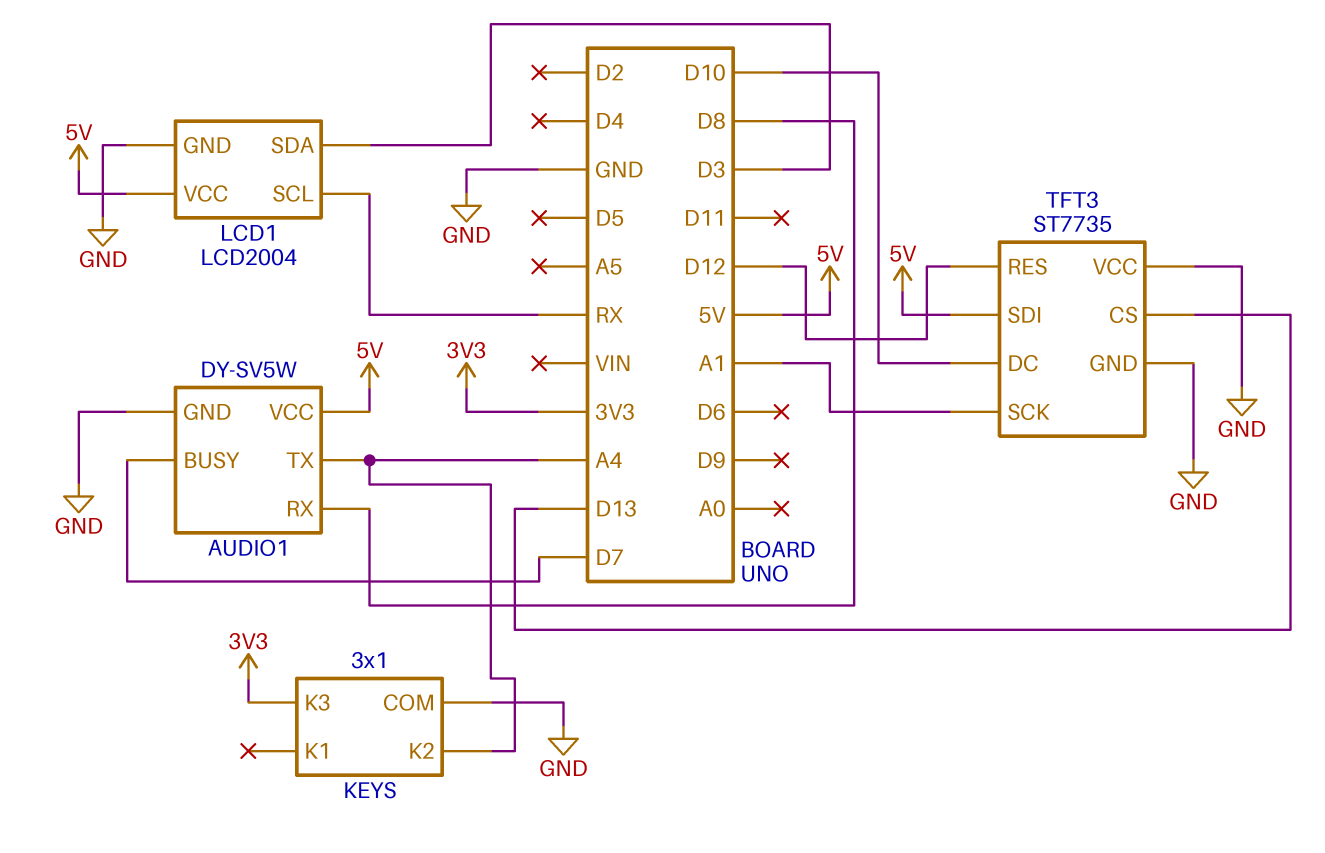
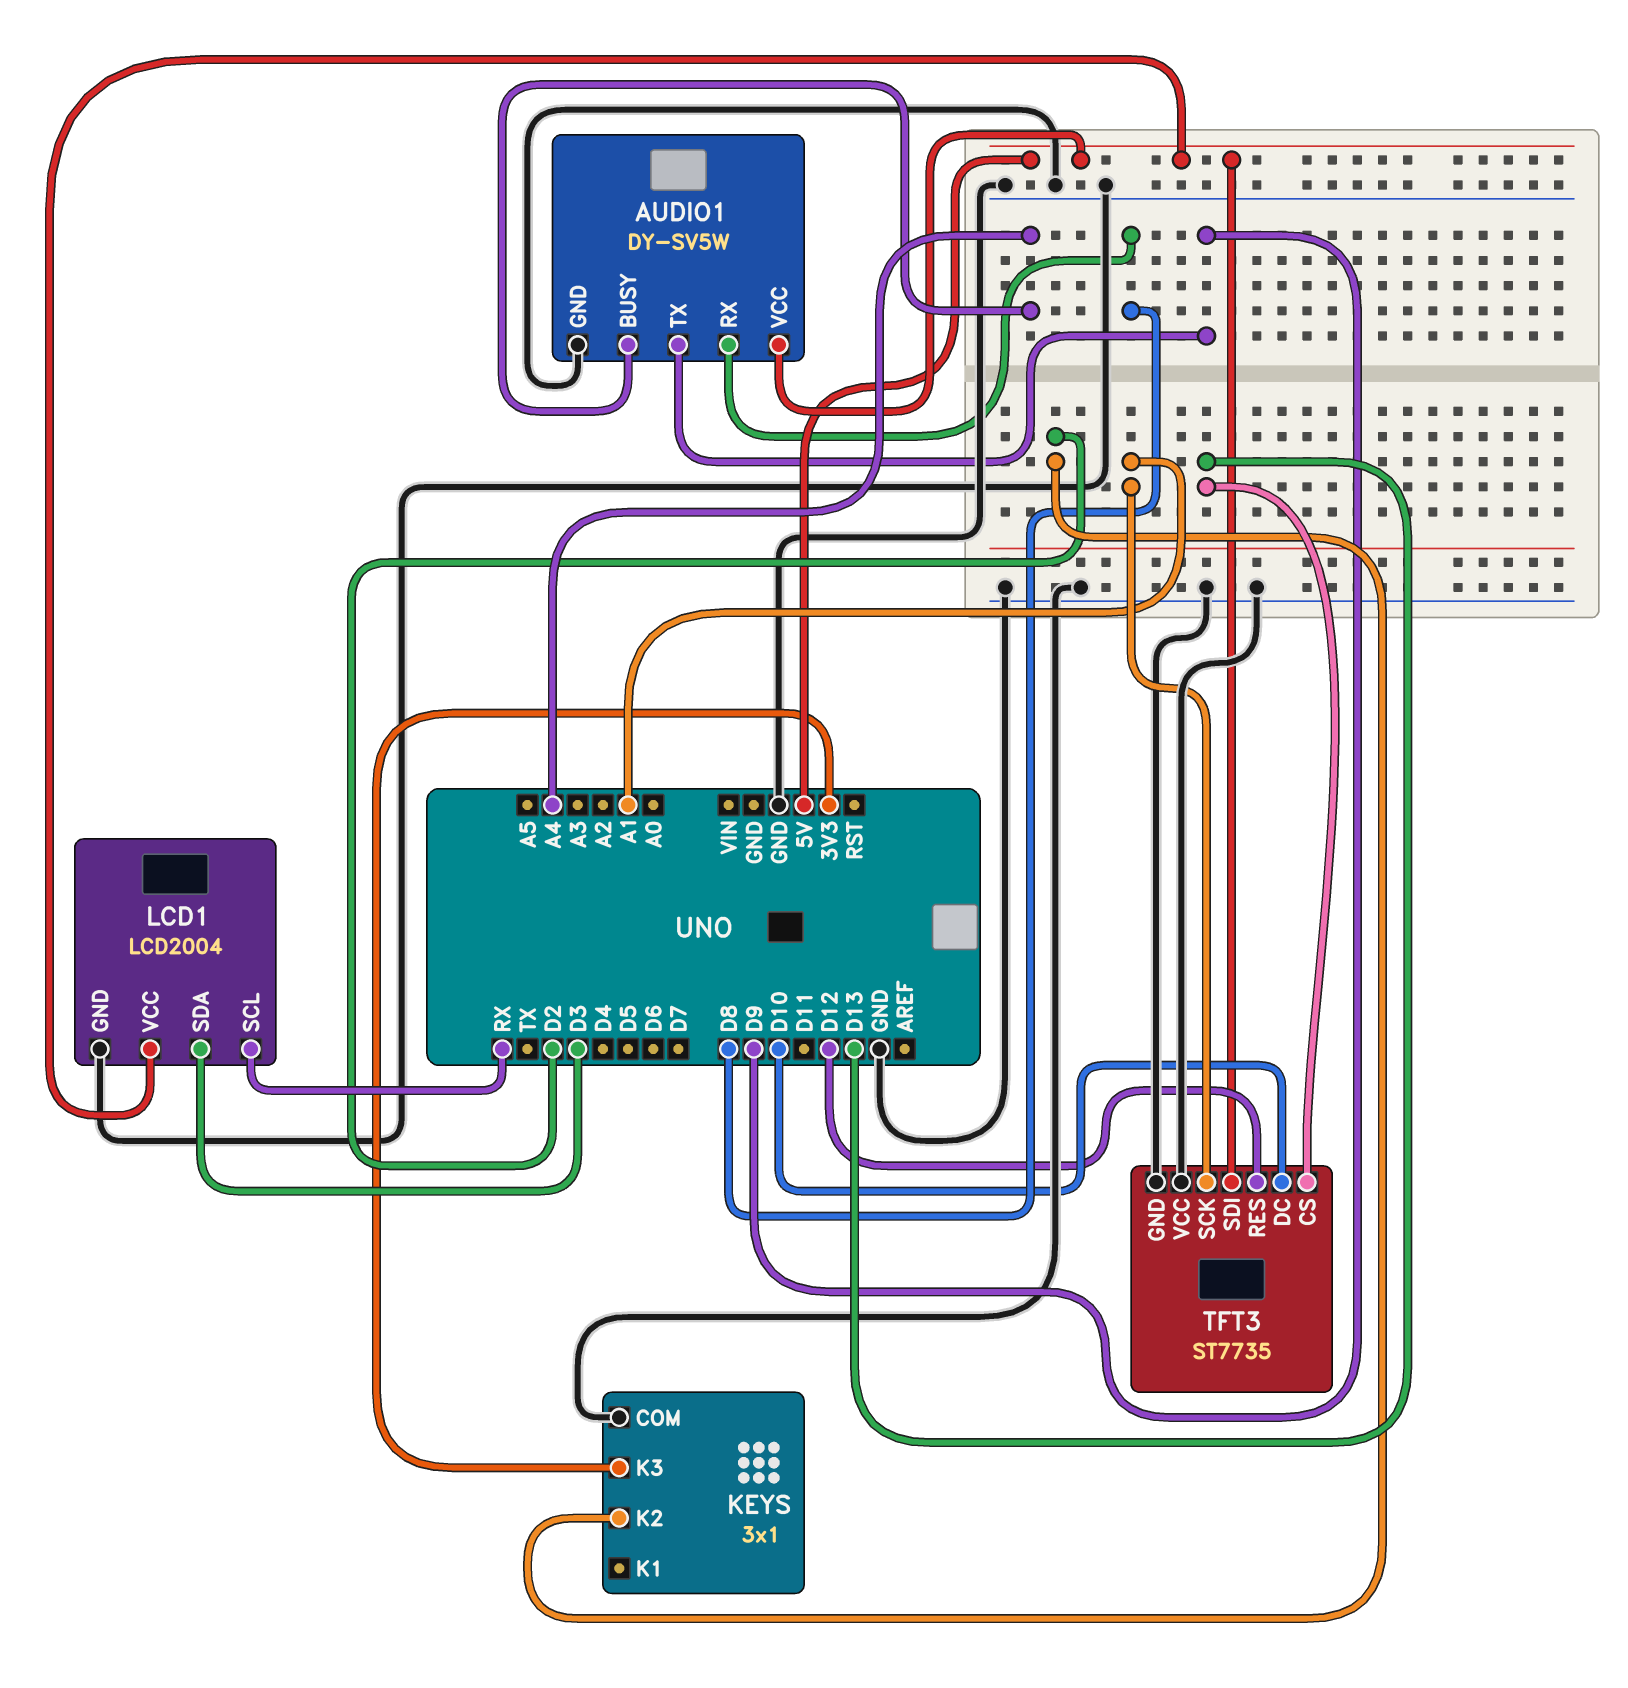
AUDIO1 pin BUSY: D7 -> A4
AUDIO1 pin TX: A4 -> D9
KEYS pin K2: A4 -> D2

